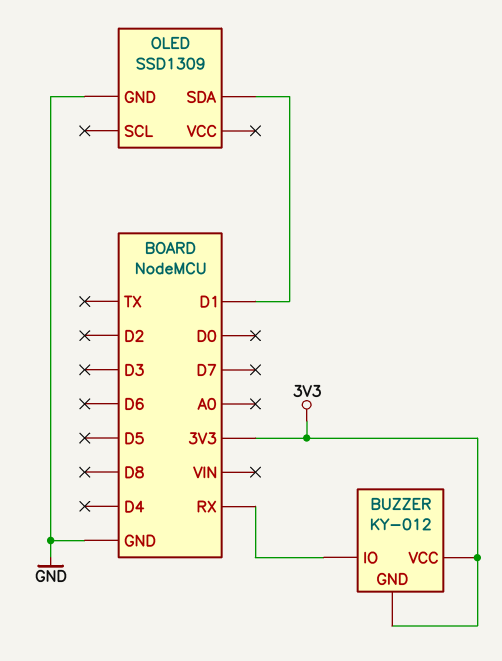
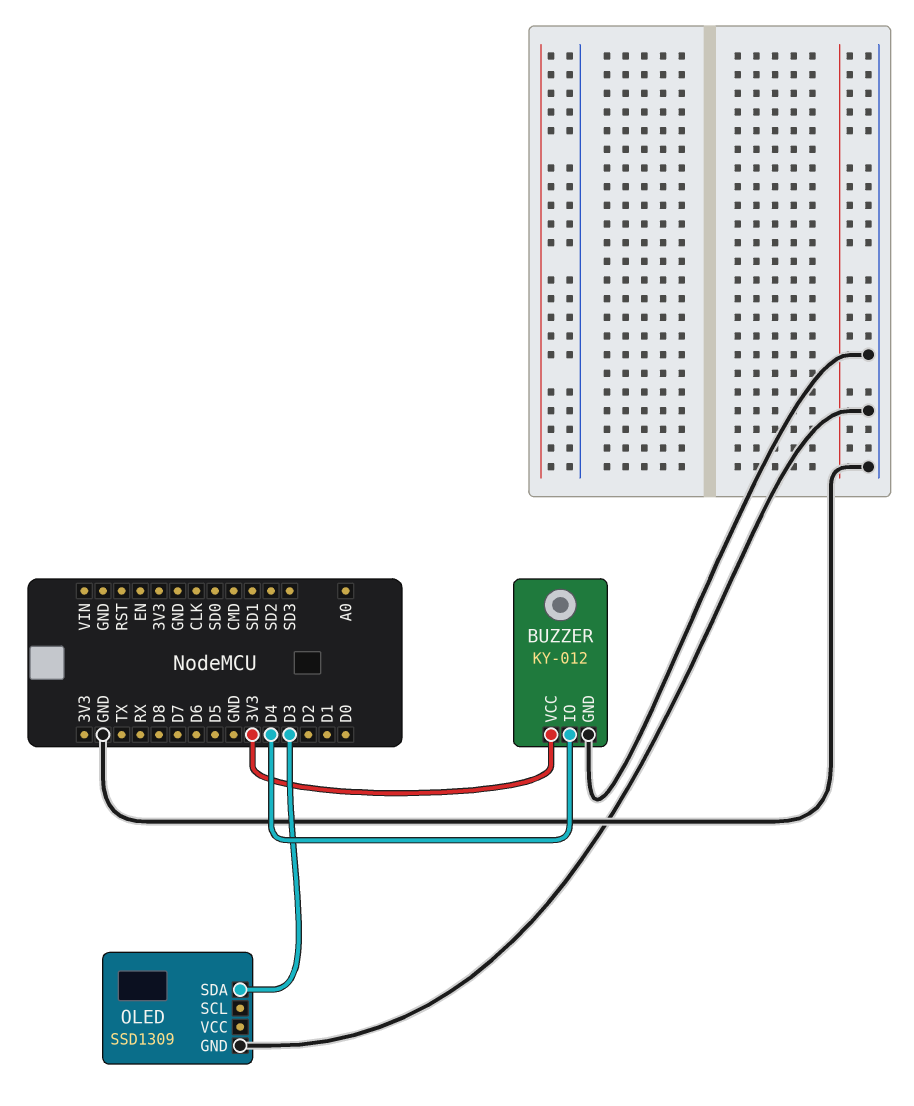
BUZZER pin GND: 3V3 -> GND
BUZZER pin IO: RX -> D4
OLED pin SDA: D1 -> D3

